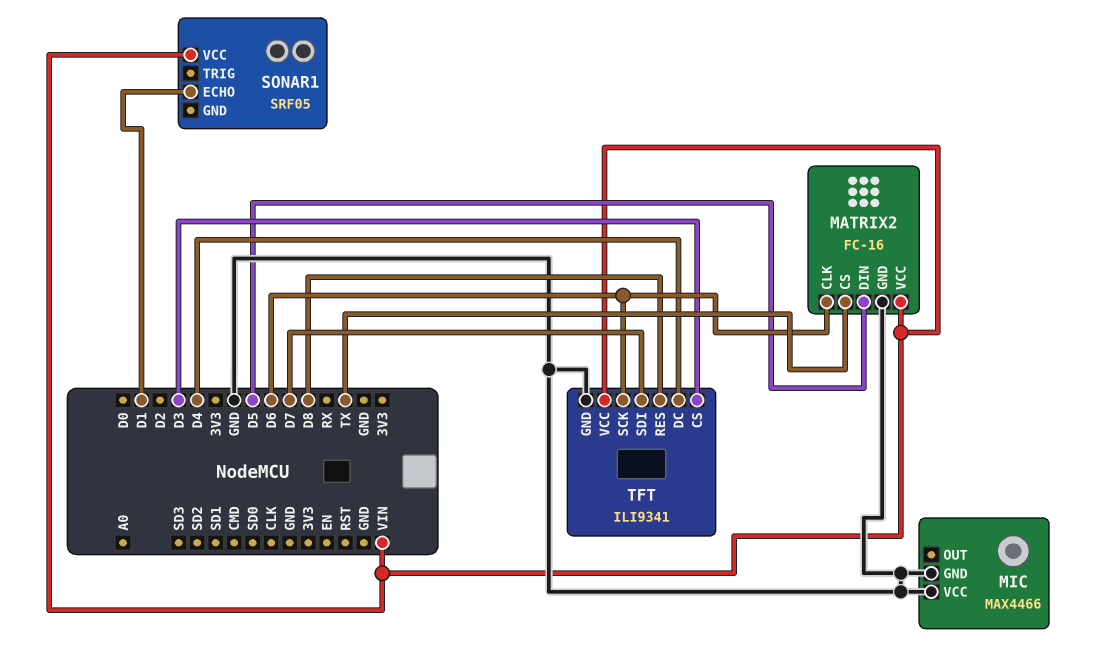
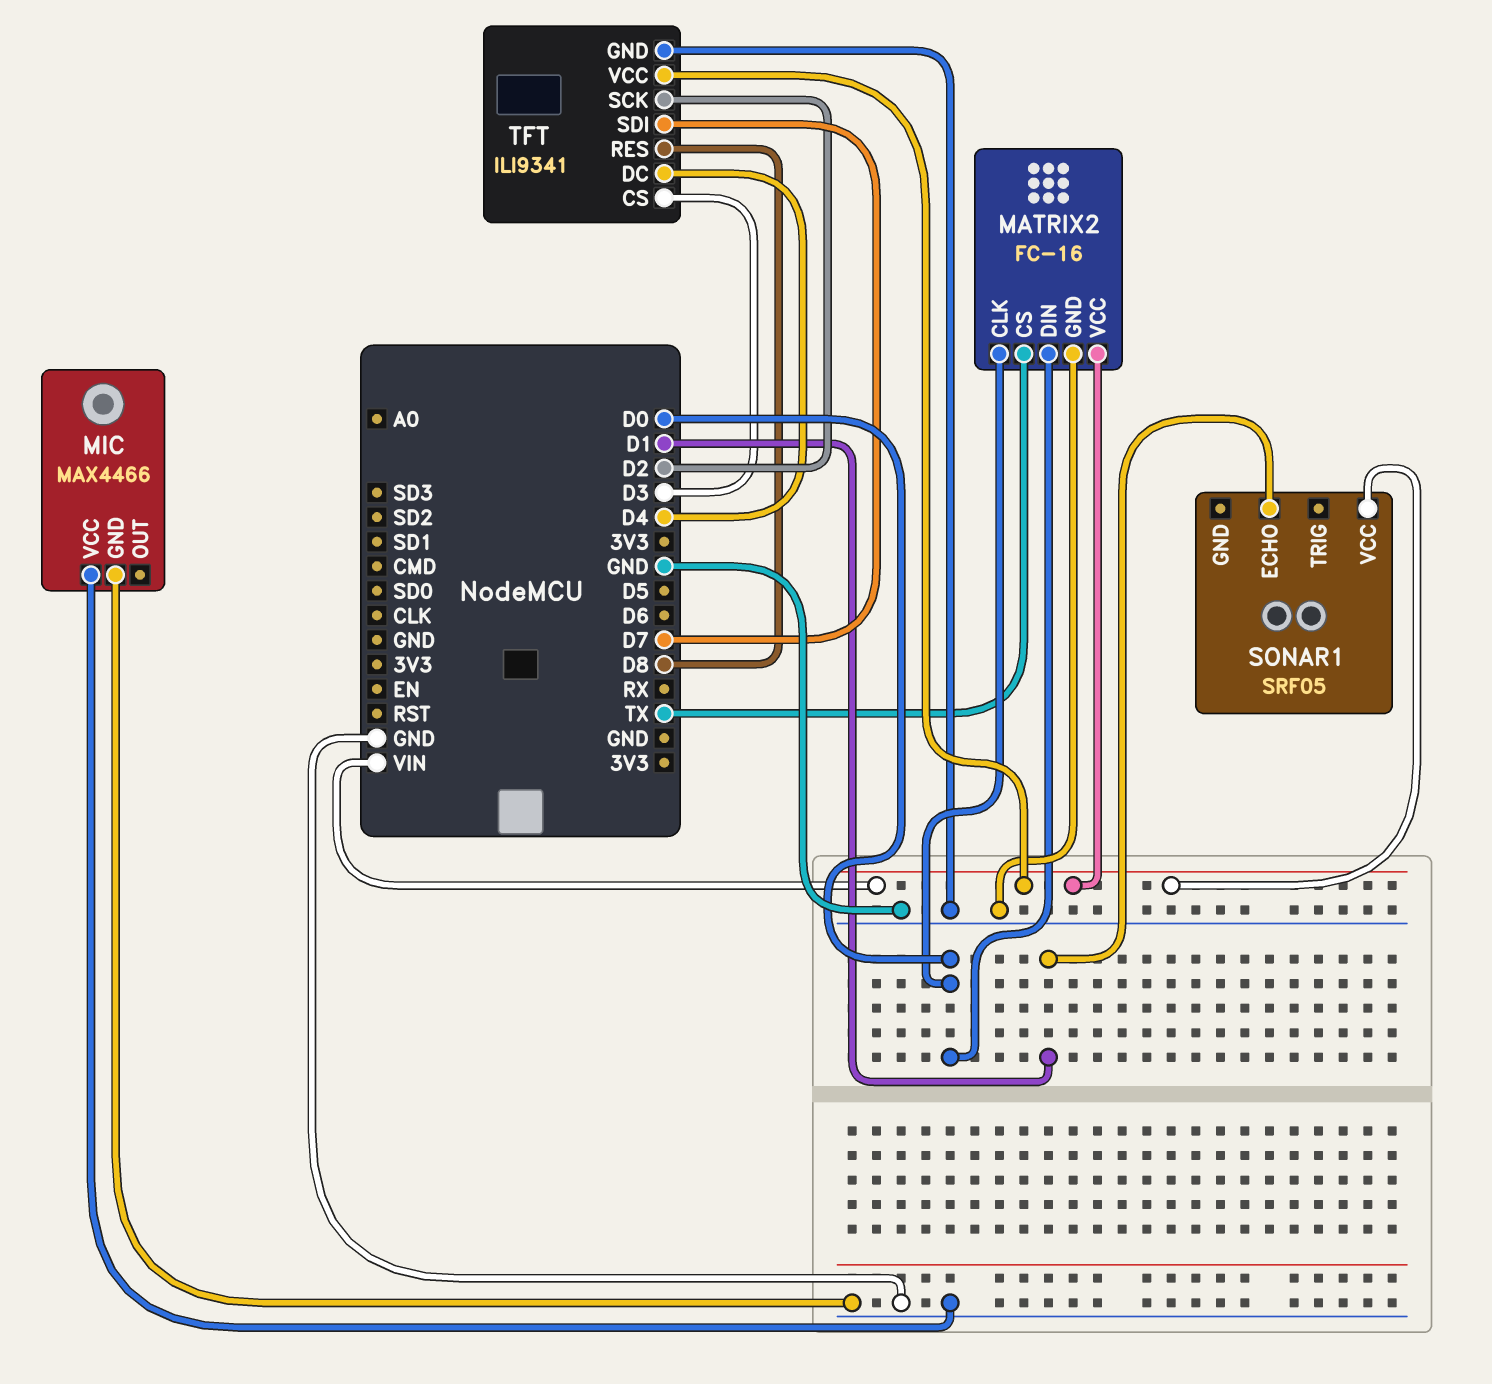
MATRIX2 pin CLK: D6 -> D0
MATRIX2 pin DIN: D5 -> D0
TFT pin SCK: D6 -> D2

